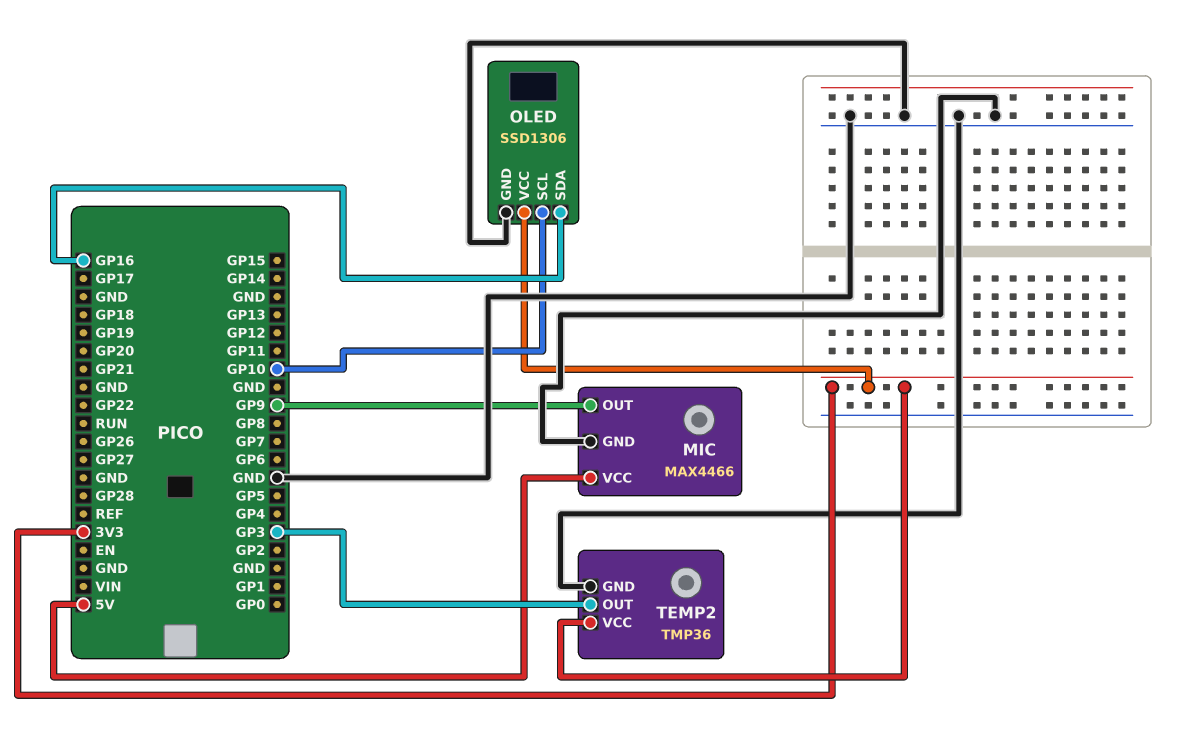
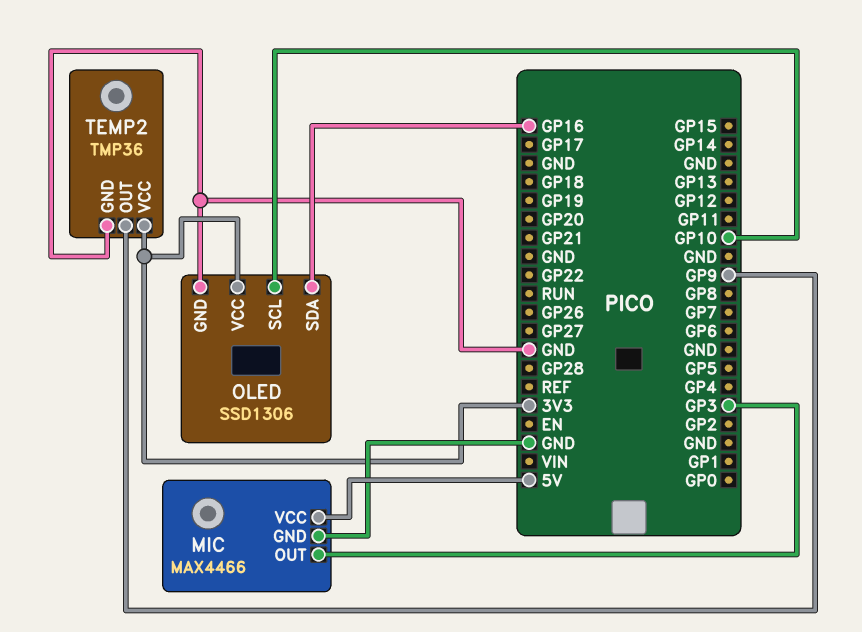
MIC pin OUT: GP9 -> GP3
TEMP2 pin OUT: GP3 -> GP9

